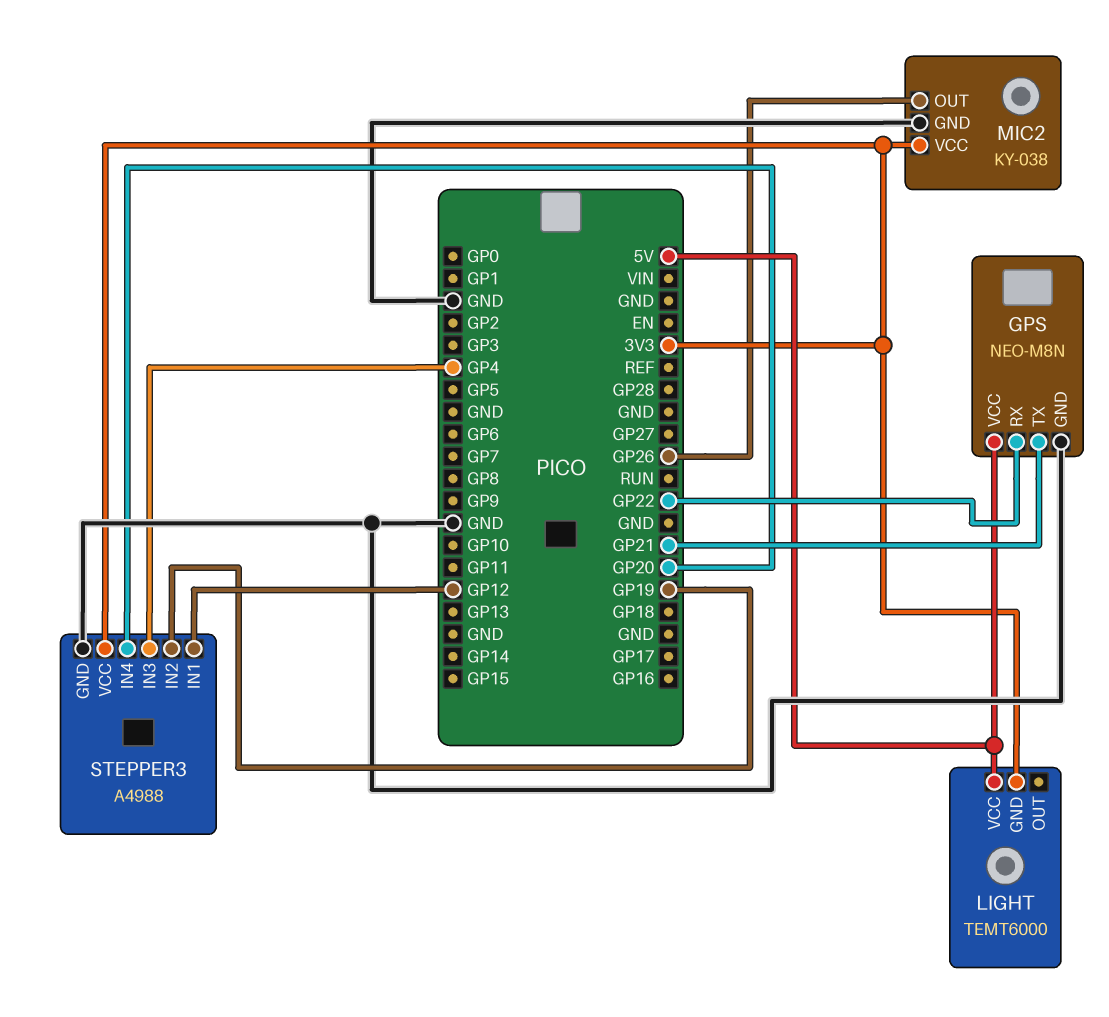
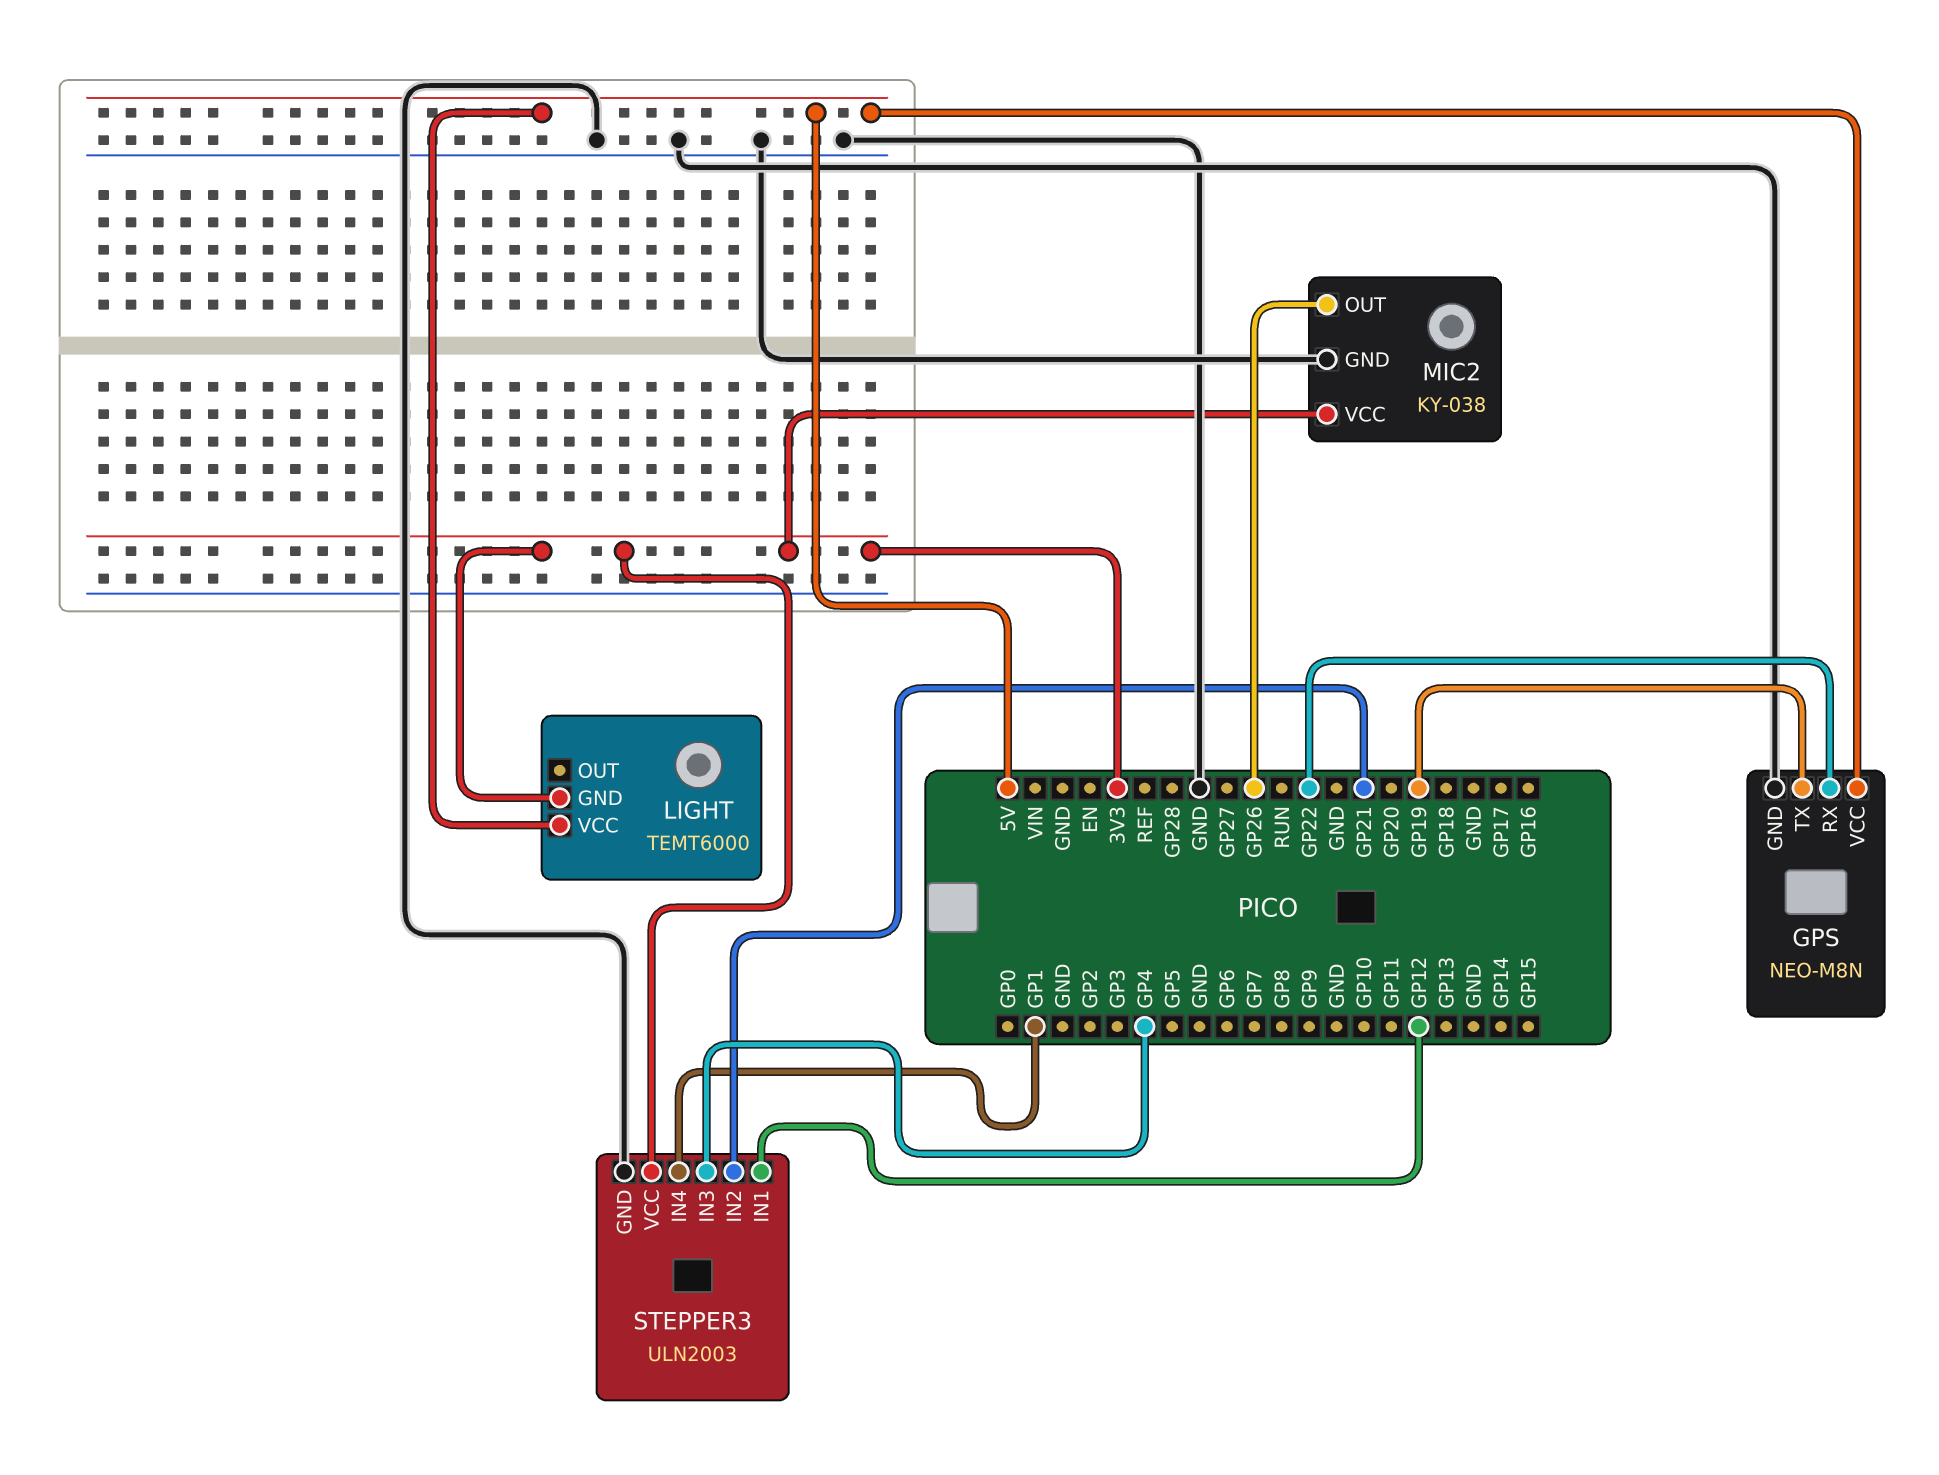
GPS pin TX: GP21 -> GP19
STEPPER3: A4988 -> ULN2003
STEPPER3 pin IN2: GP19 -> GP21
STEPPER3 pin IN4: GP20 -> GP1

